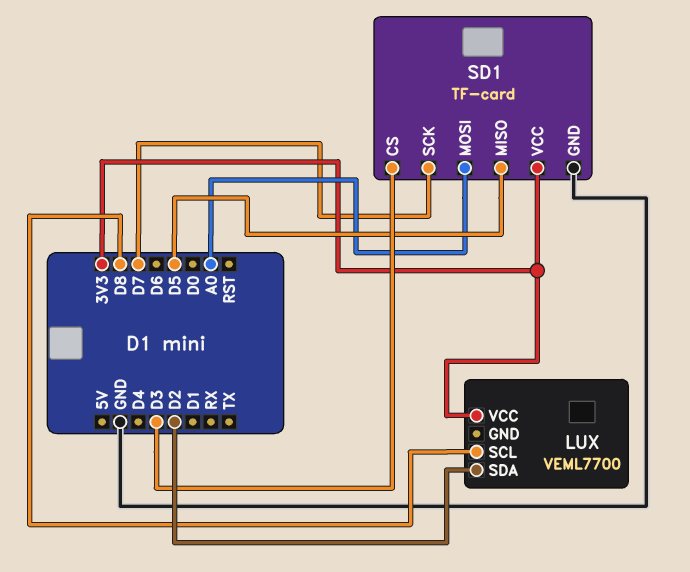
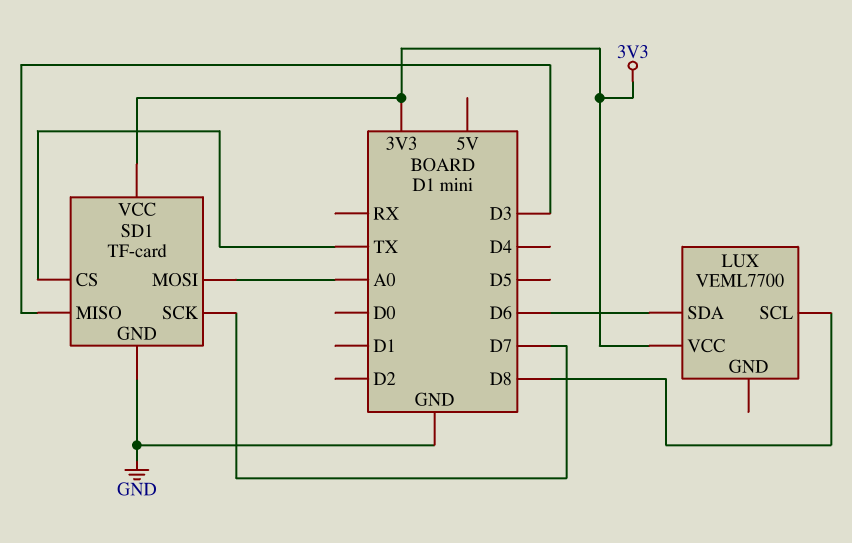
LUX pin SDA: D2 -> D6
SD1 pin CS: D3 -> TX
SD1 pin MISO: D5 -> D3

